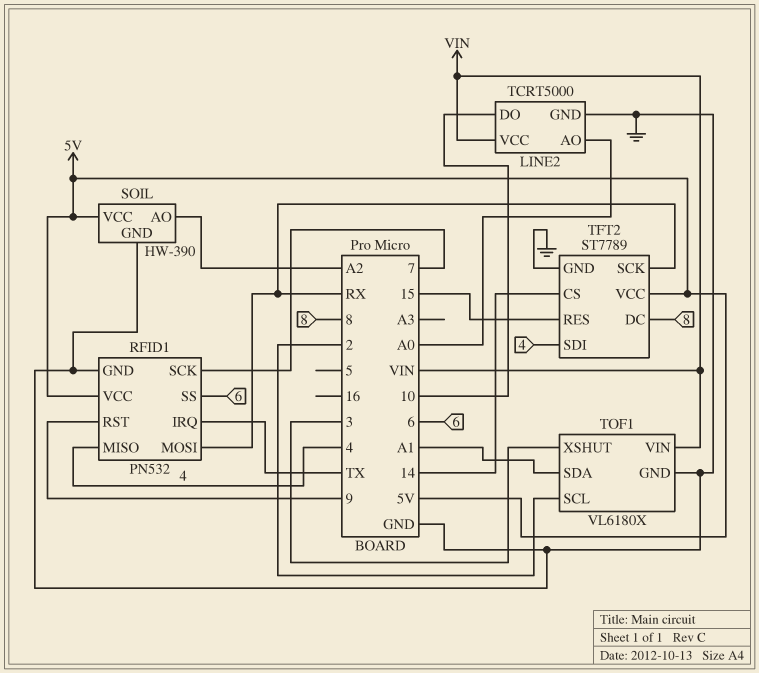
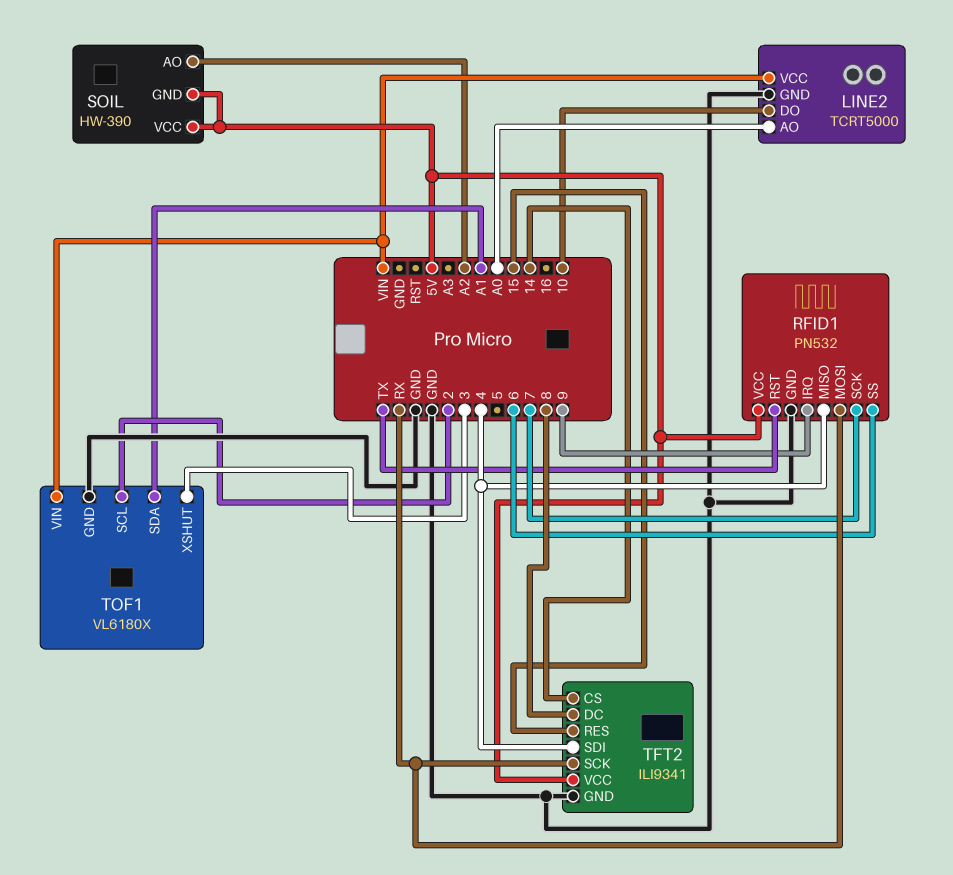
RFID1 pin IRQ: TX -> 9
RFID1 pin RST: 9 -> TX
SOIL pin GND: GND -> 5V
TFT2: ST7789 -> ILI9341

